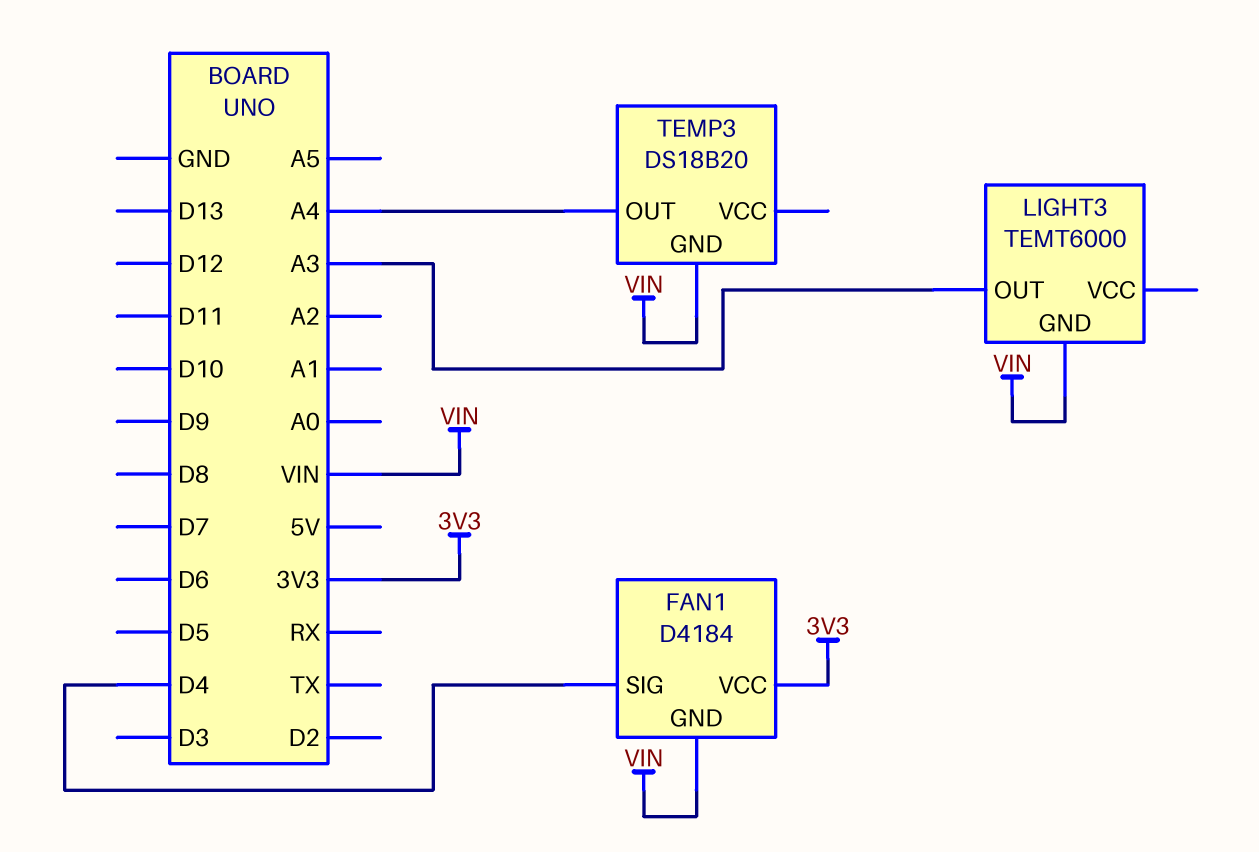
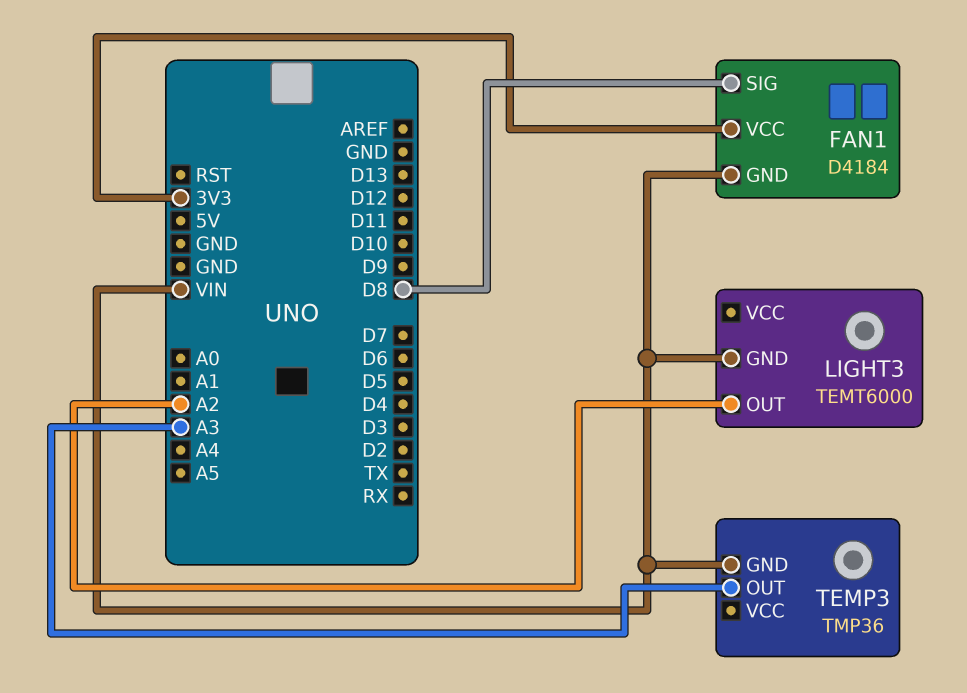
FAN1 pin SIG: D4 -> D8
LIGHT3 pin OUT: A3 -> A2
TEMP3: DS18B20 -> TMP36
TEMP3 pin OUT: A4 -> A3

